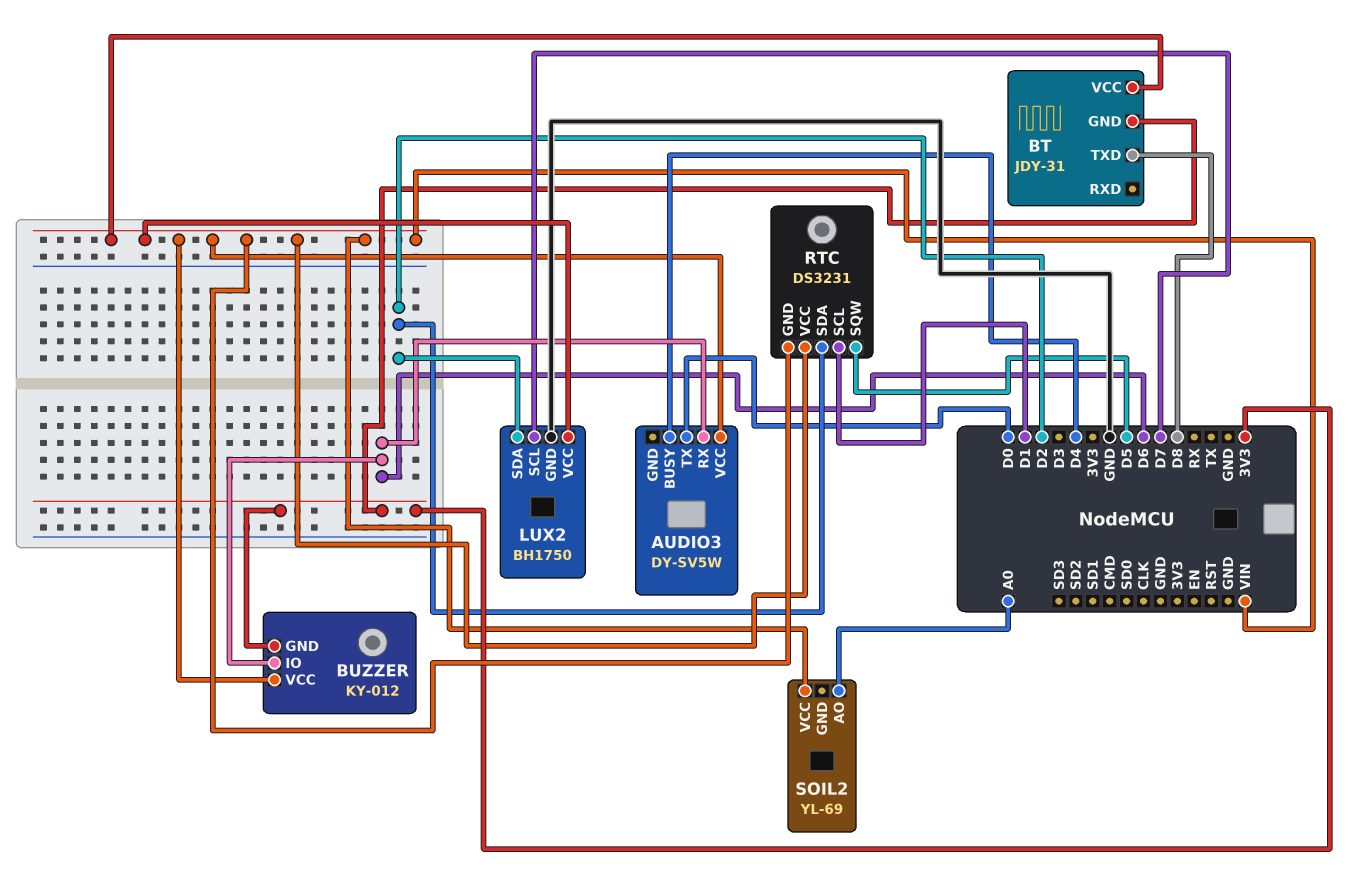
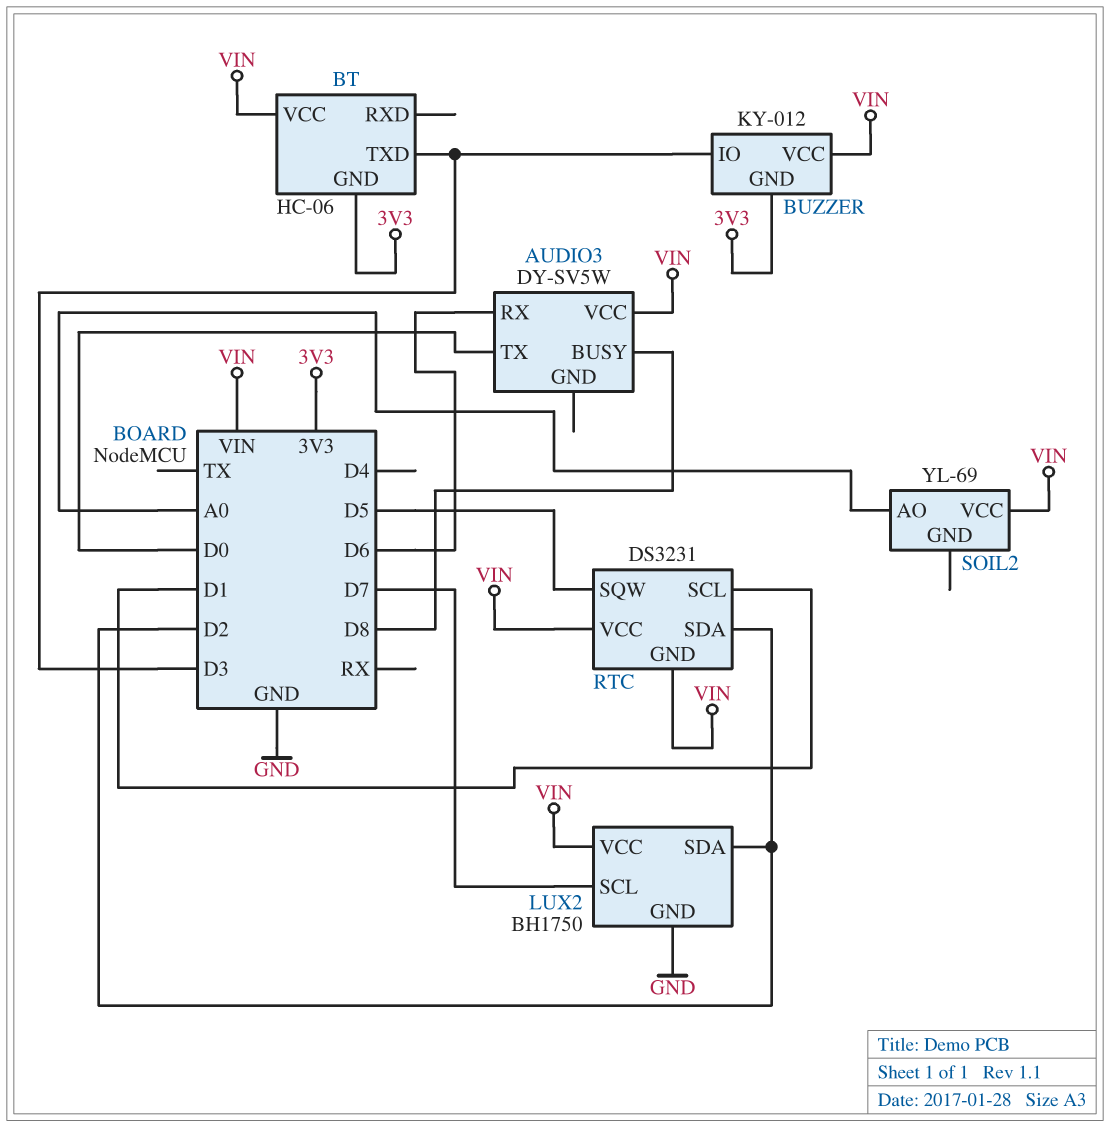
AUDIO3 pin BUSY: D4 -> D8
BT: JDY-31 -> HC-06
BT pin TXD: D8 -> D3
BUZZER pin IO: D6 -> D3

